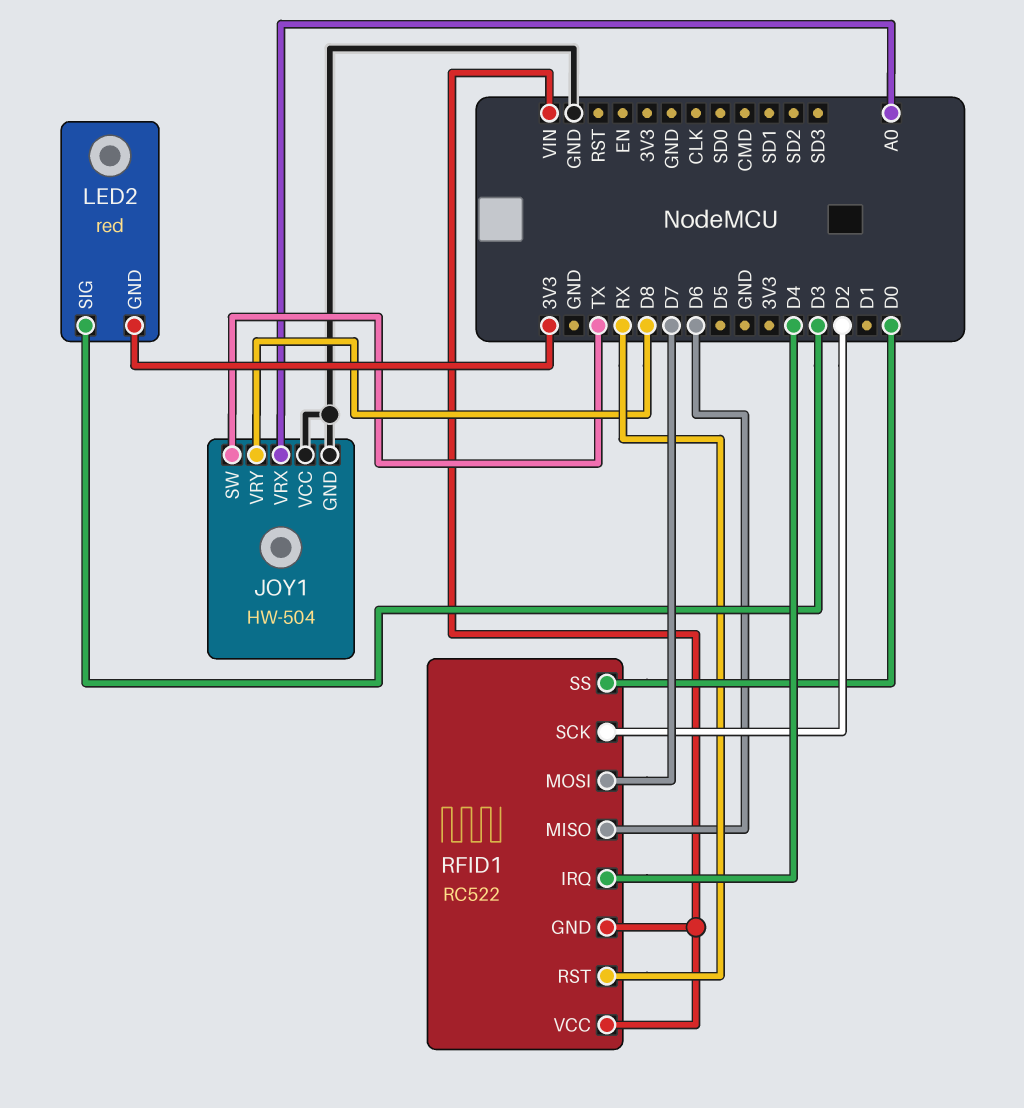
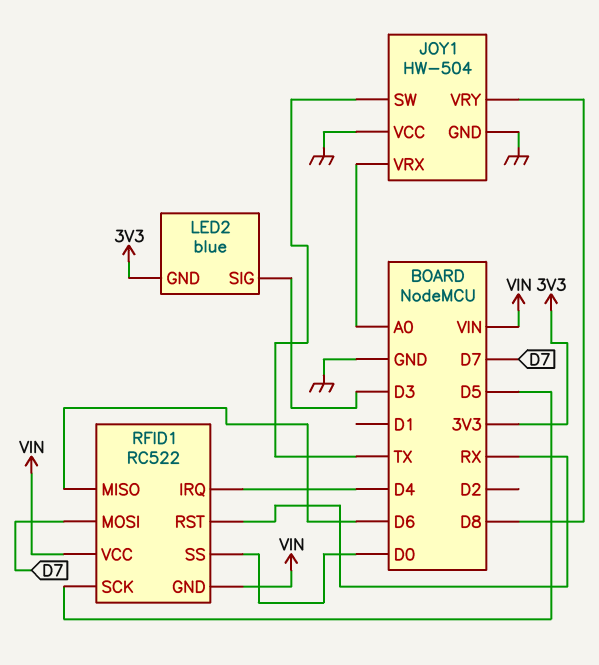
LED2: red -> blue
RFID1 pin SCK: D2 -> D5

